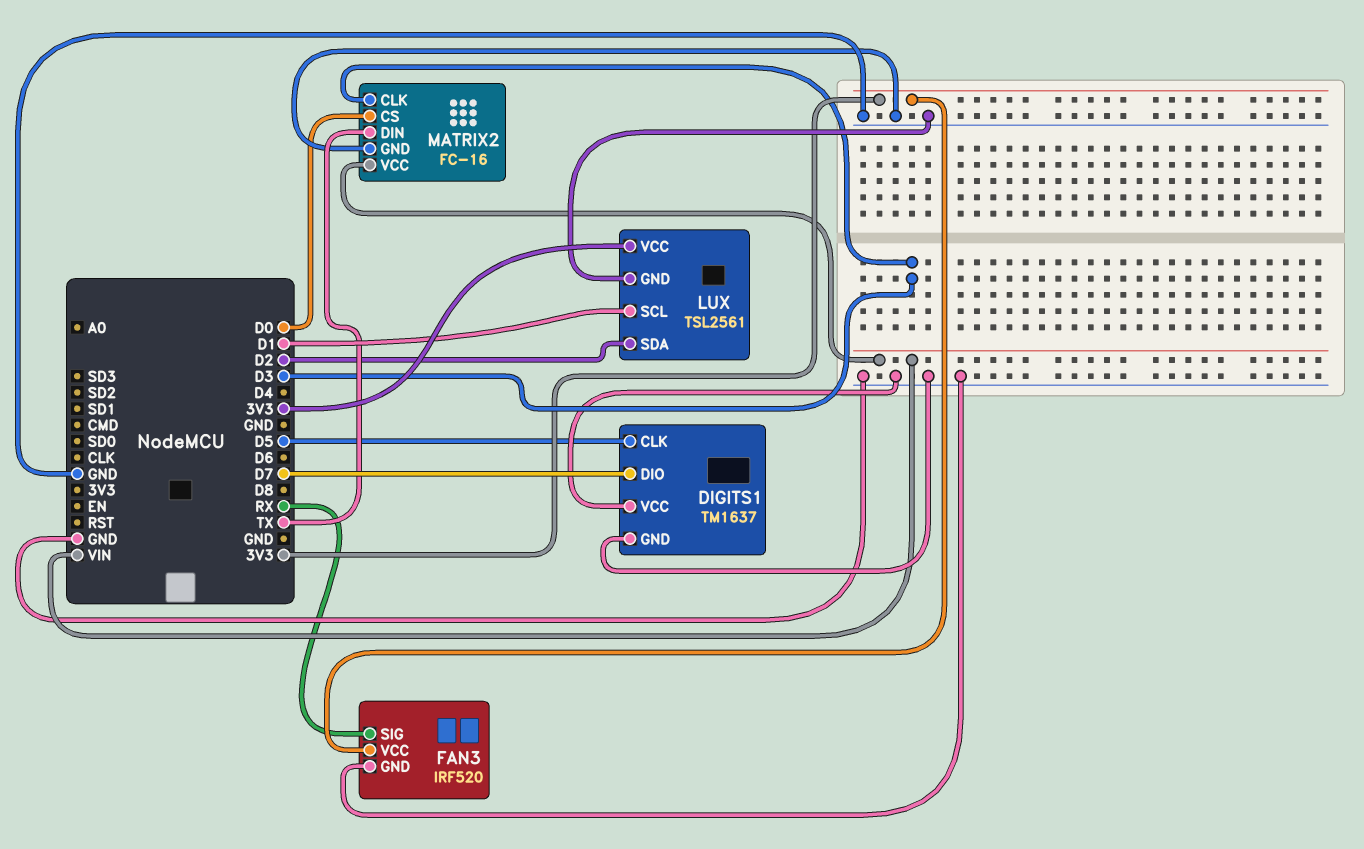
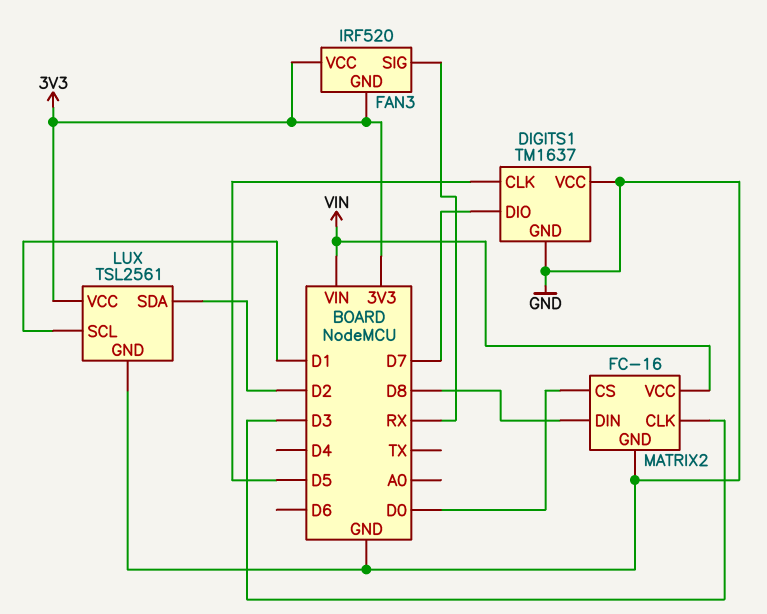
FAN3 pin GND: GND -> 3V3
MATRIX2 pin DIN: TX -> D8

